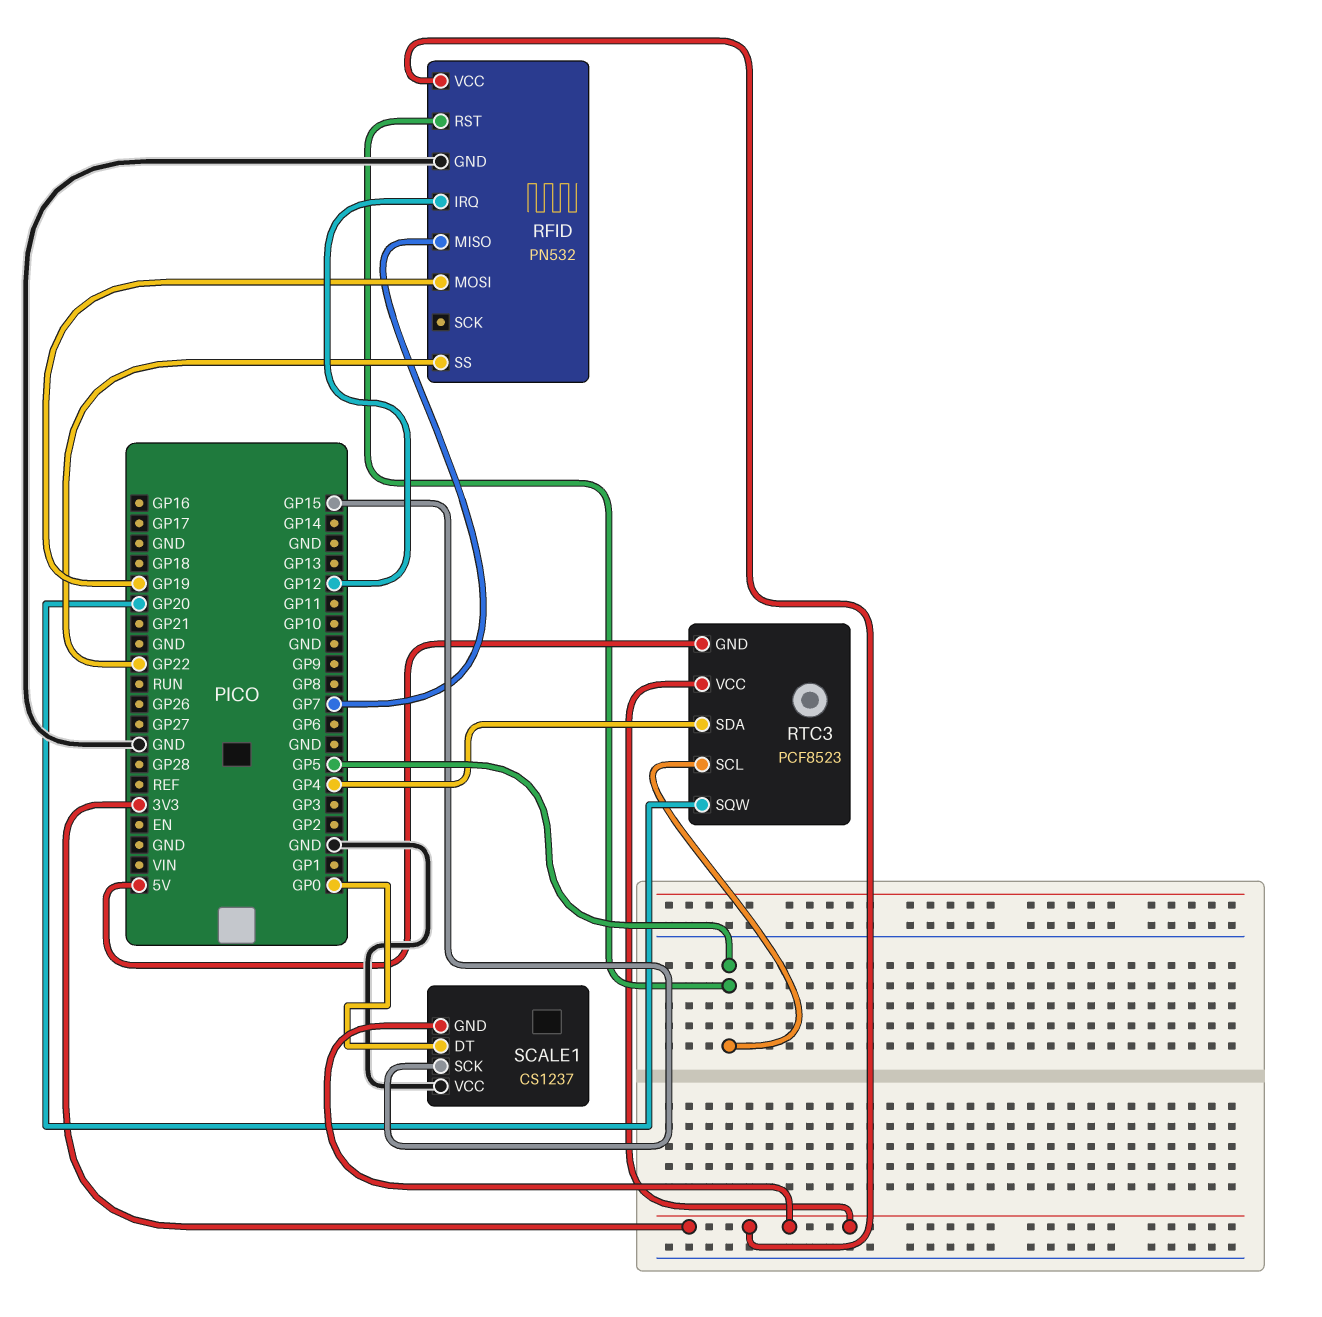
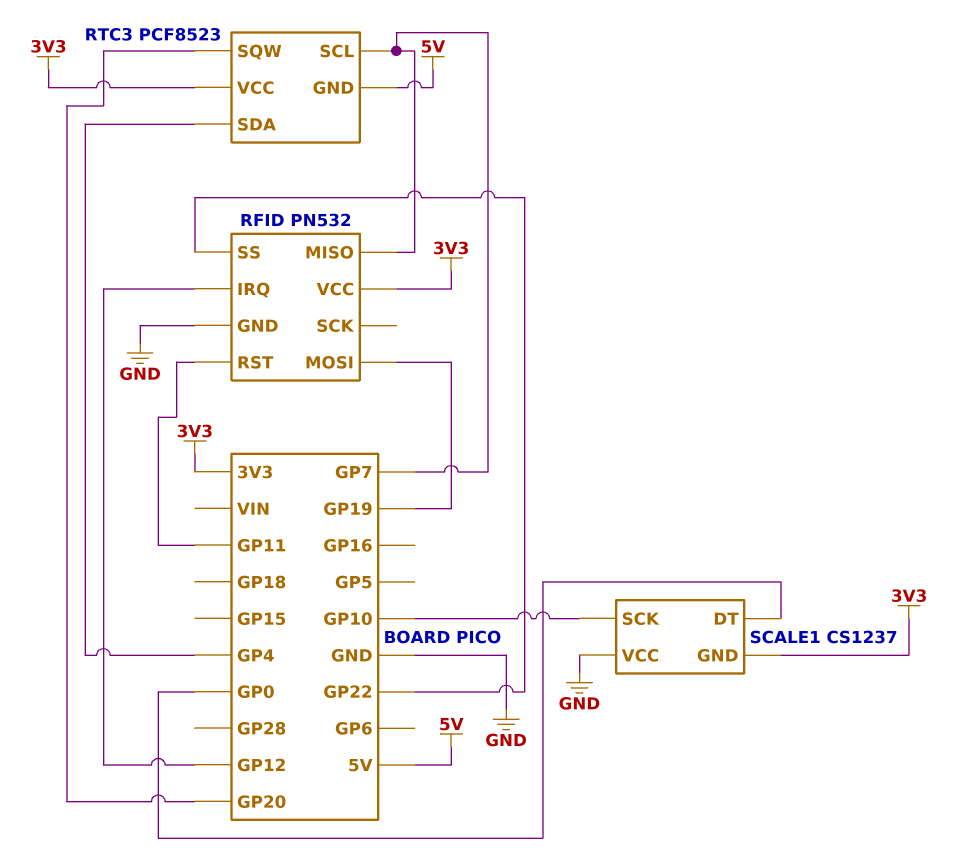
RFID pin RST: GP5 -> GP11
RTC3 pin SCL: GP5 -> GP7
SCALE1 pin SCK: GP15 -> GP10

